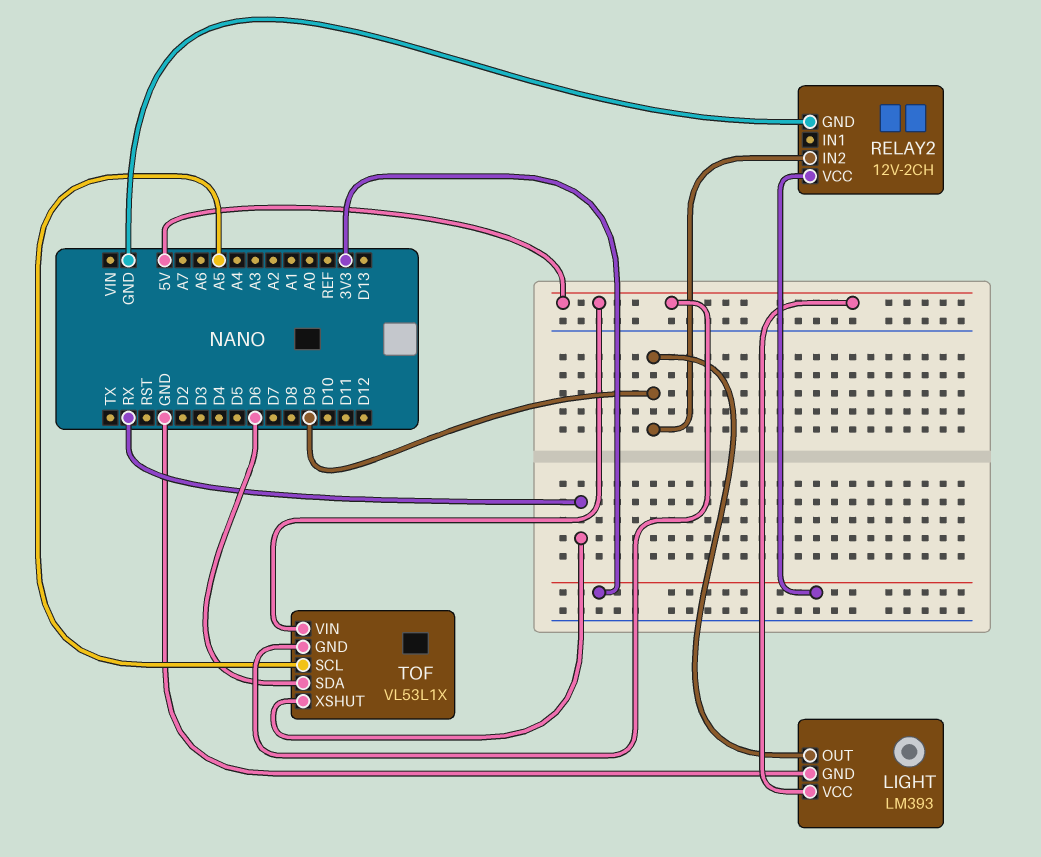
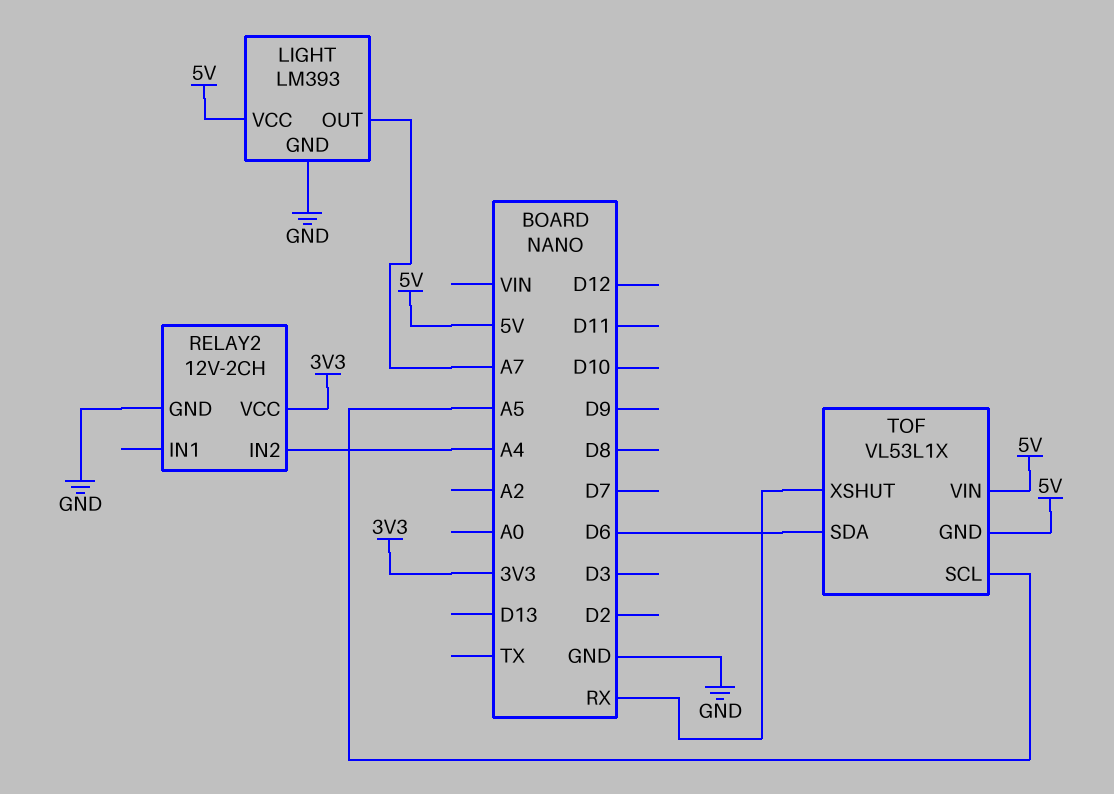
LIGHT pin OUT: D9 -> A7
RELAY2 pin IN2: D9 -> A4

